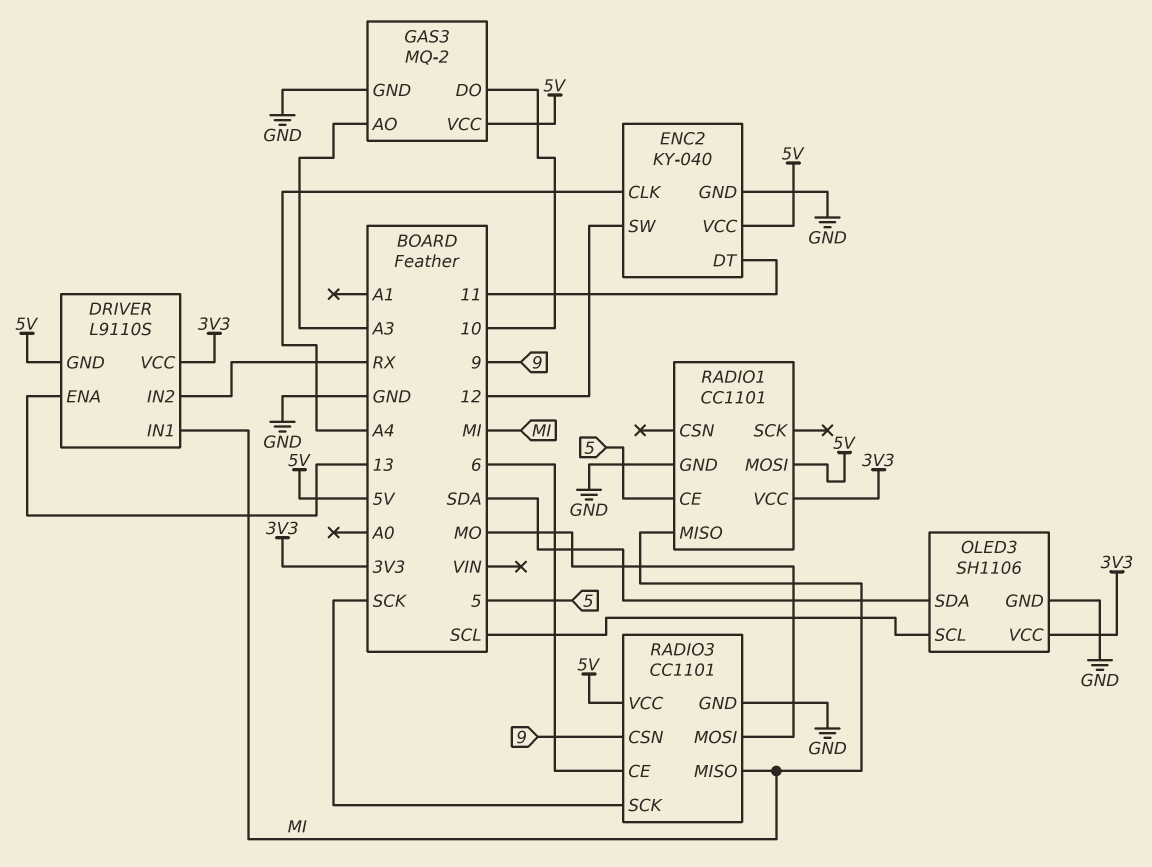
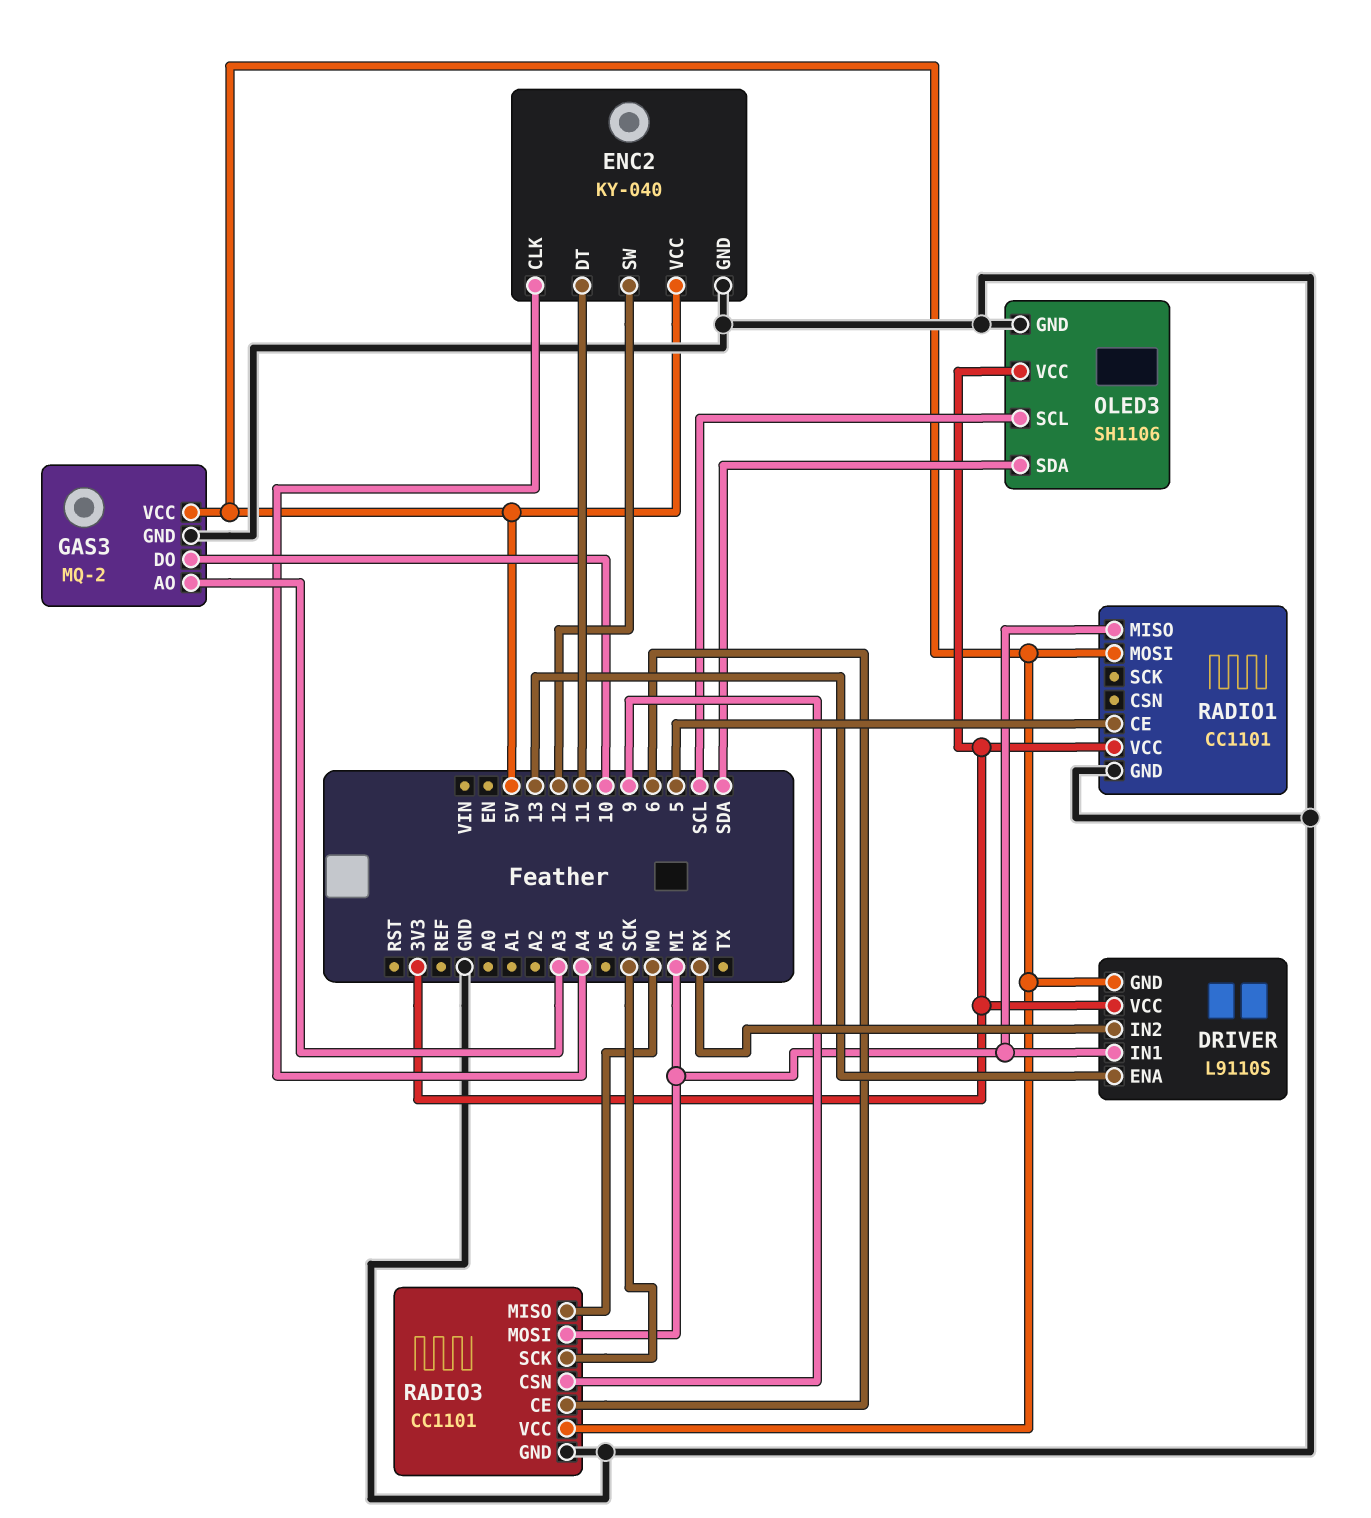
RADIO3 pin MISO: MI -> MO
RADIO3 pin MOSI: MO -> MI

